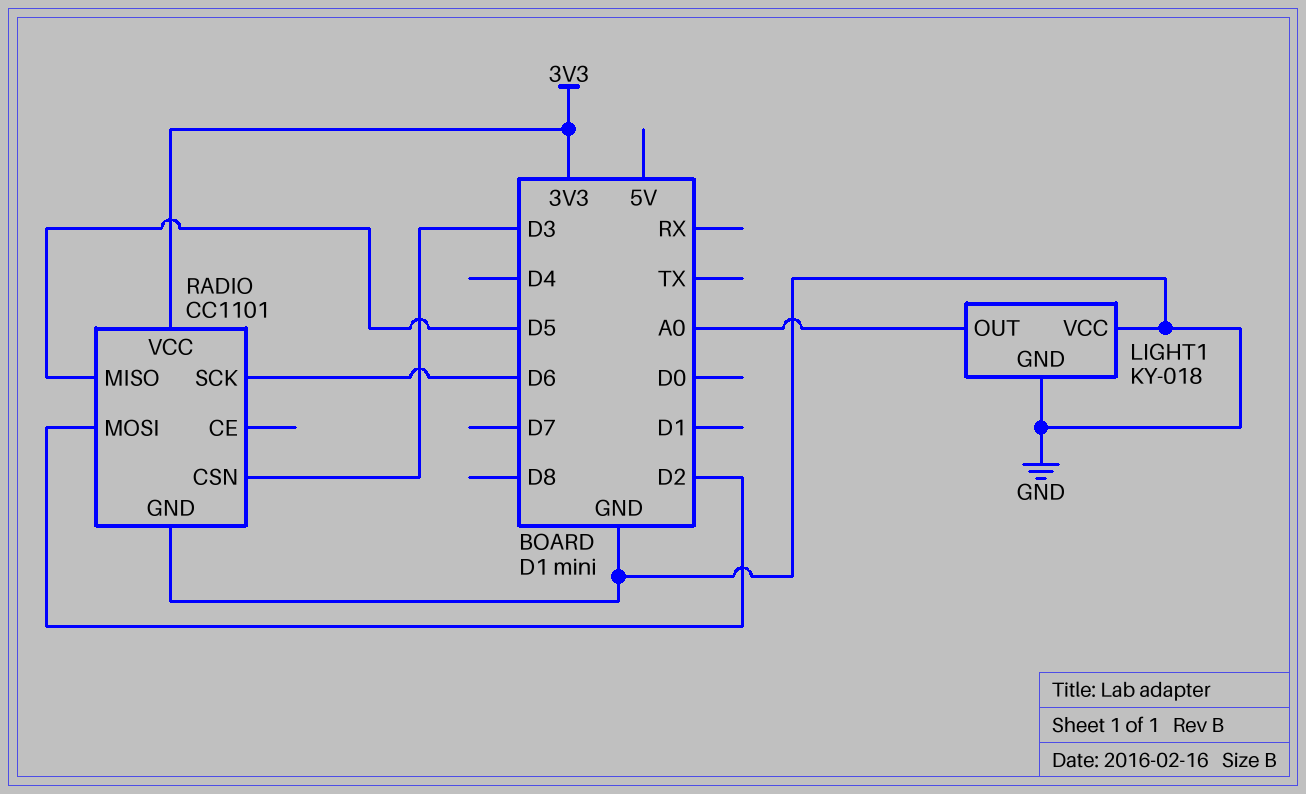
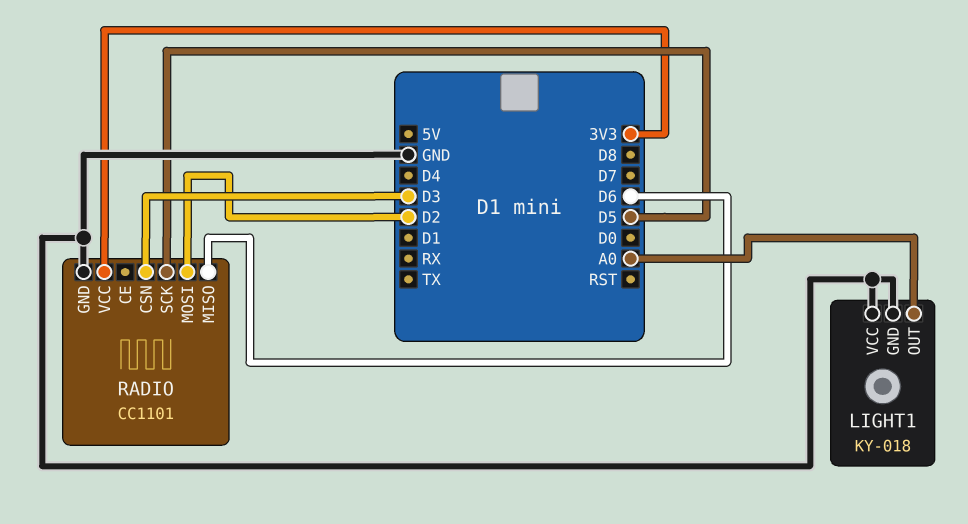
RADIO pin MISO: D5 -> D6
RADIO pin SCK: D6 -> D5

